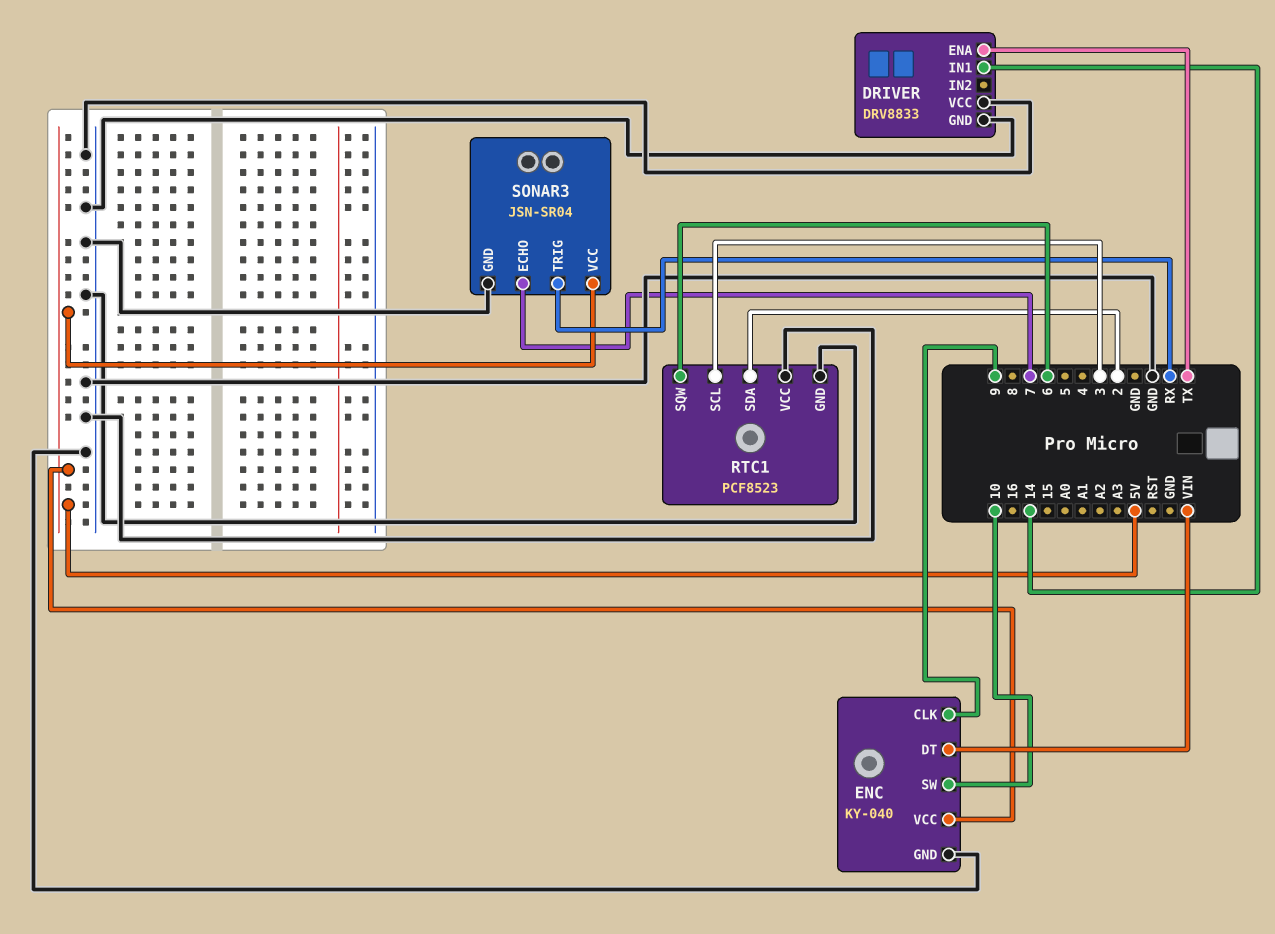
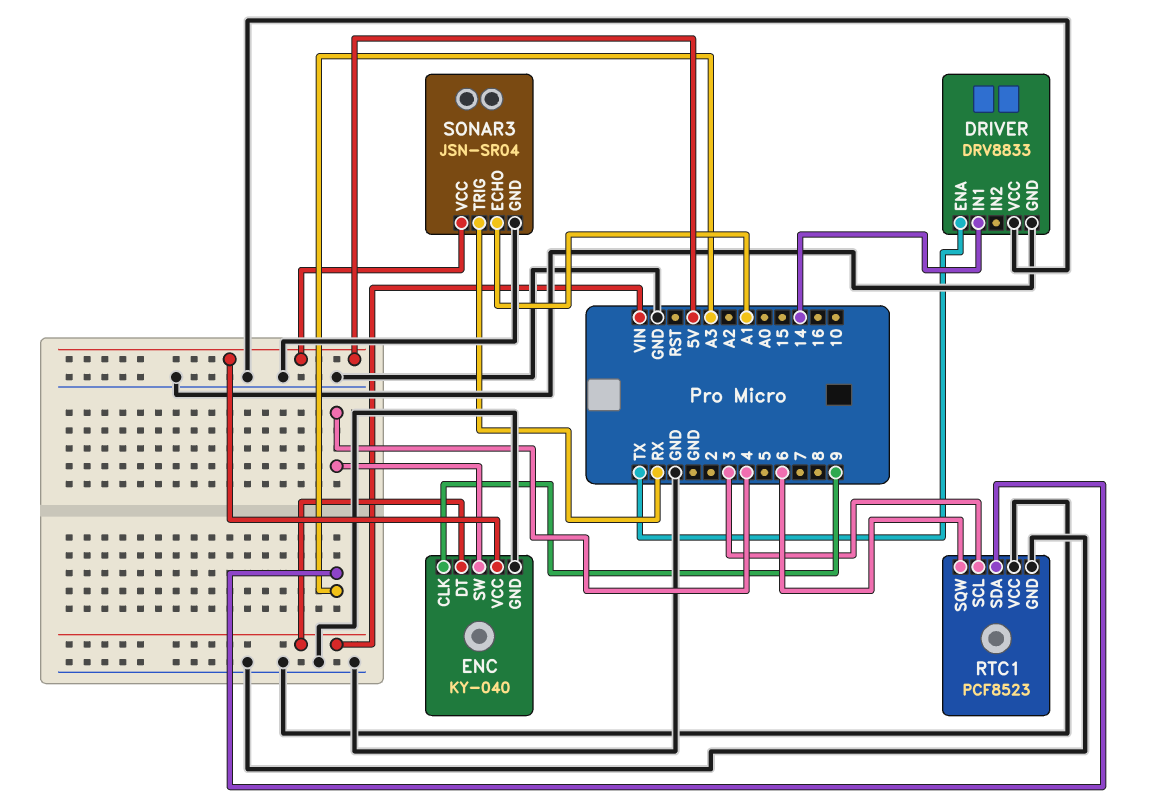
ENC pin SW: 10 -> 4
RTC1 pin SDA: 2 -> A3
SONAR3 pin ECHO: 7 -> A1

